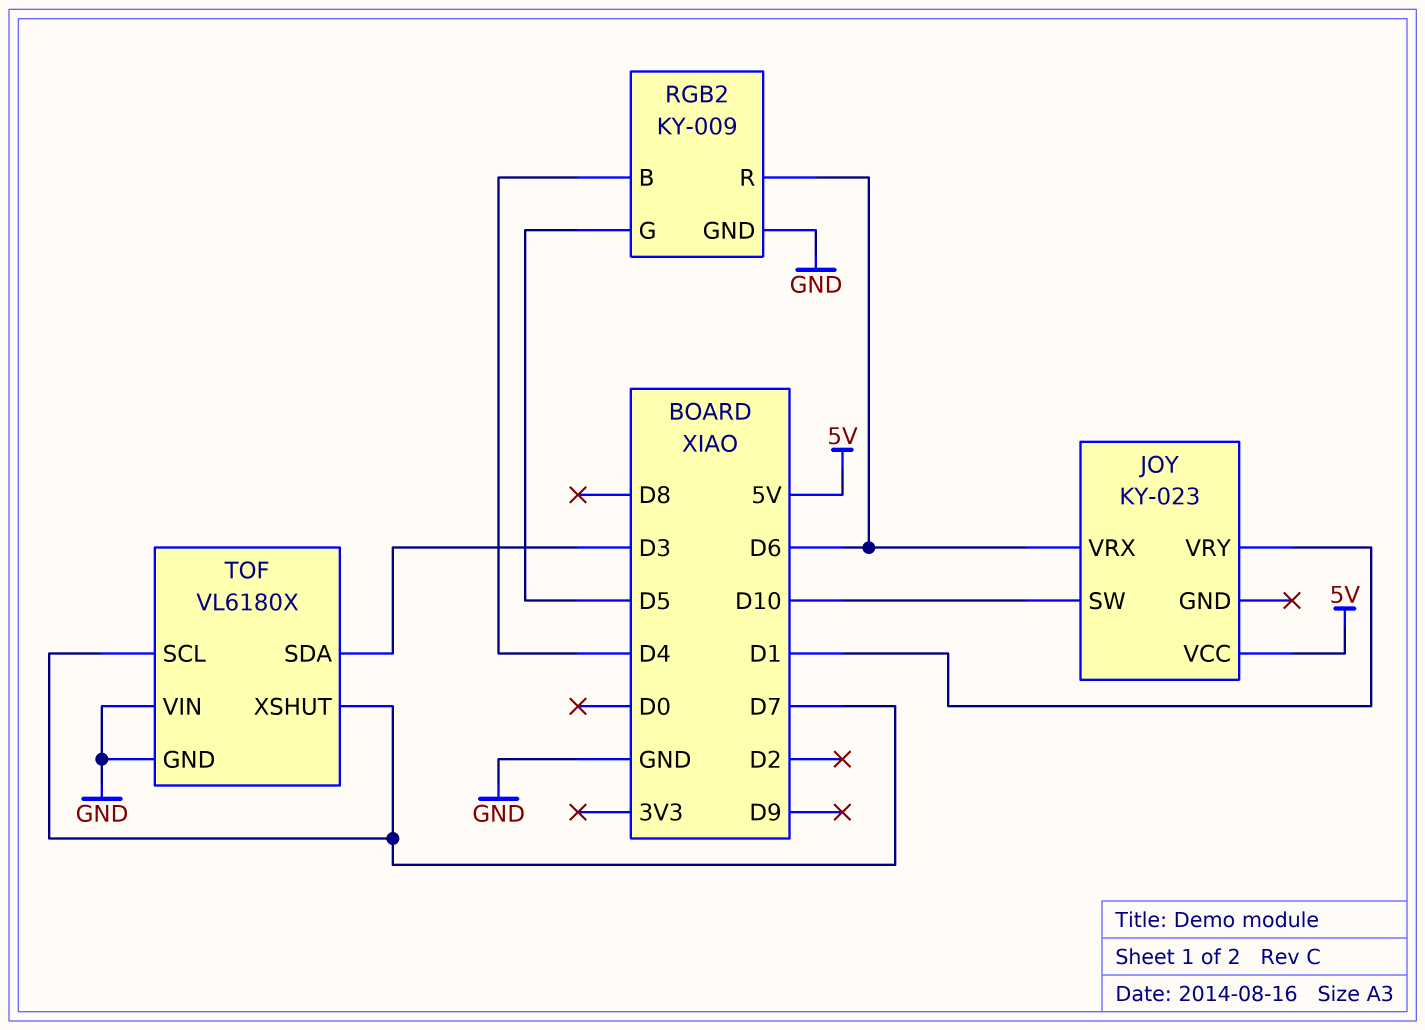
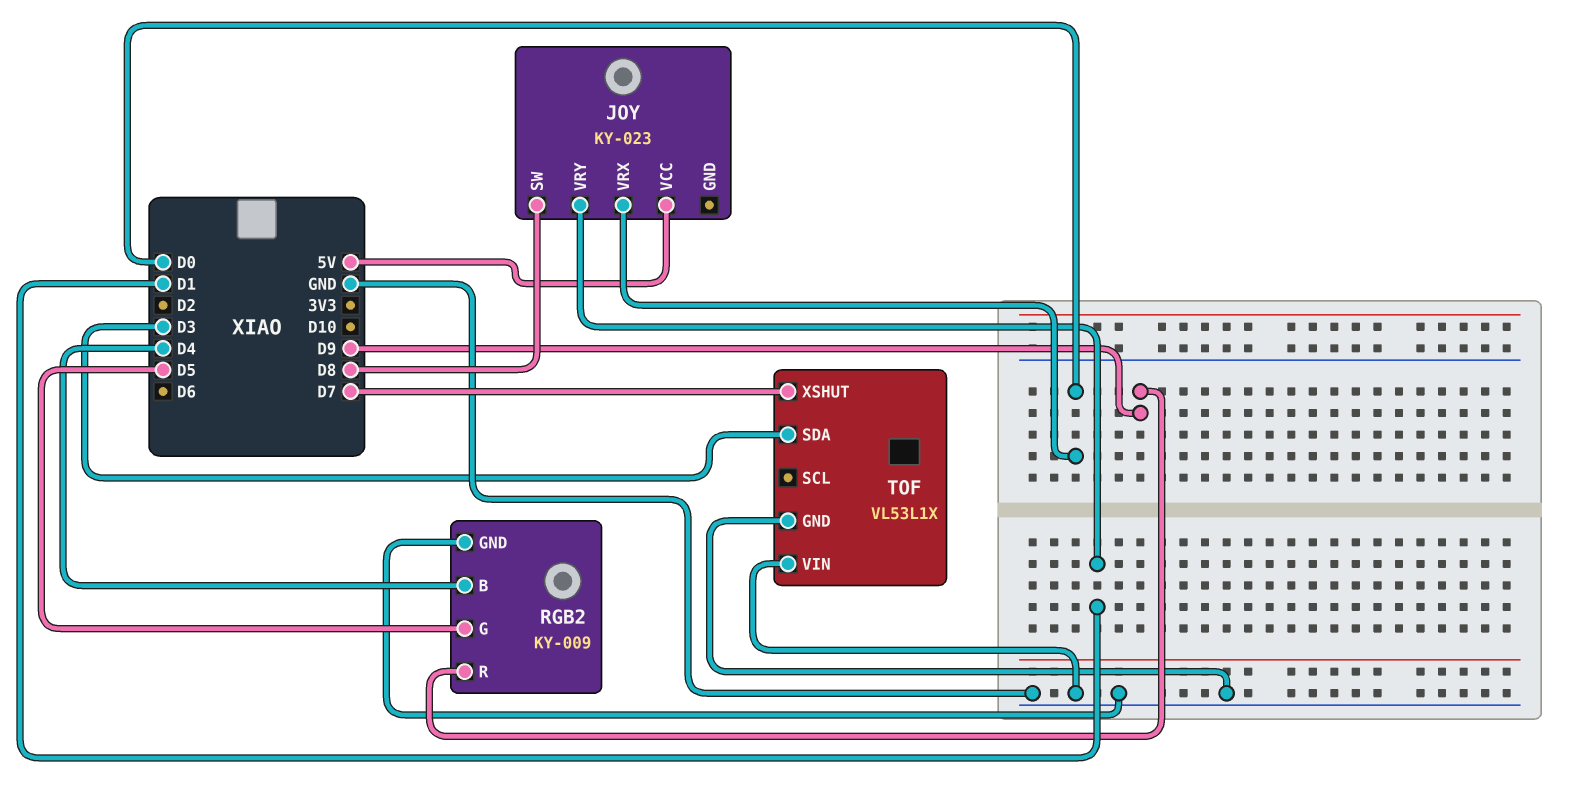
JOY pin SW: D10 -> D8
JOY pin VRX: D6 -> D0
RGB2 pin R: D6 -> D9
TOF: VL6180X -> VL53L1X
TOF pin SCL: D7 -> none

